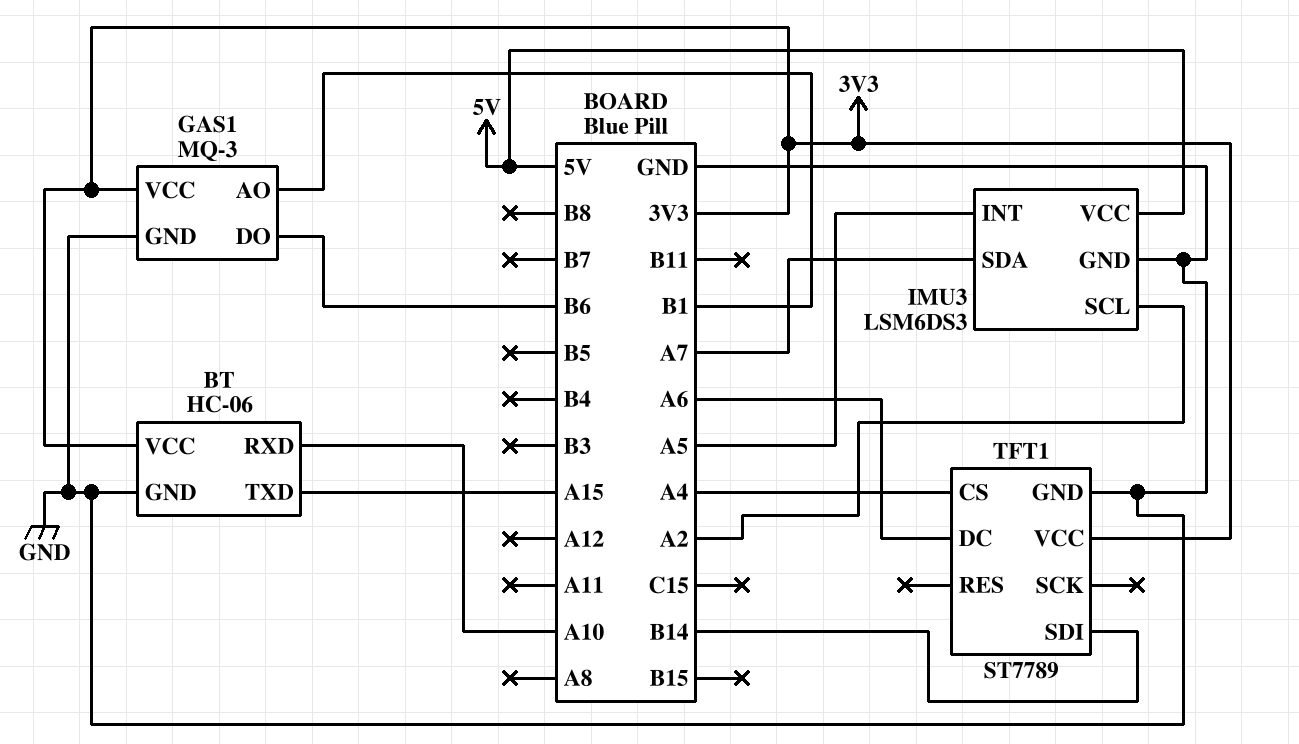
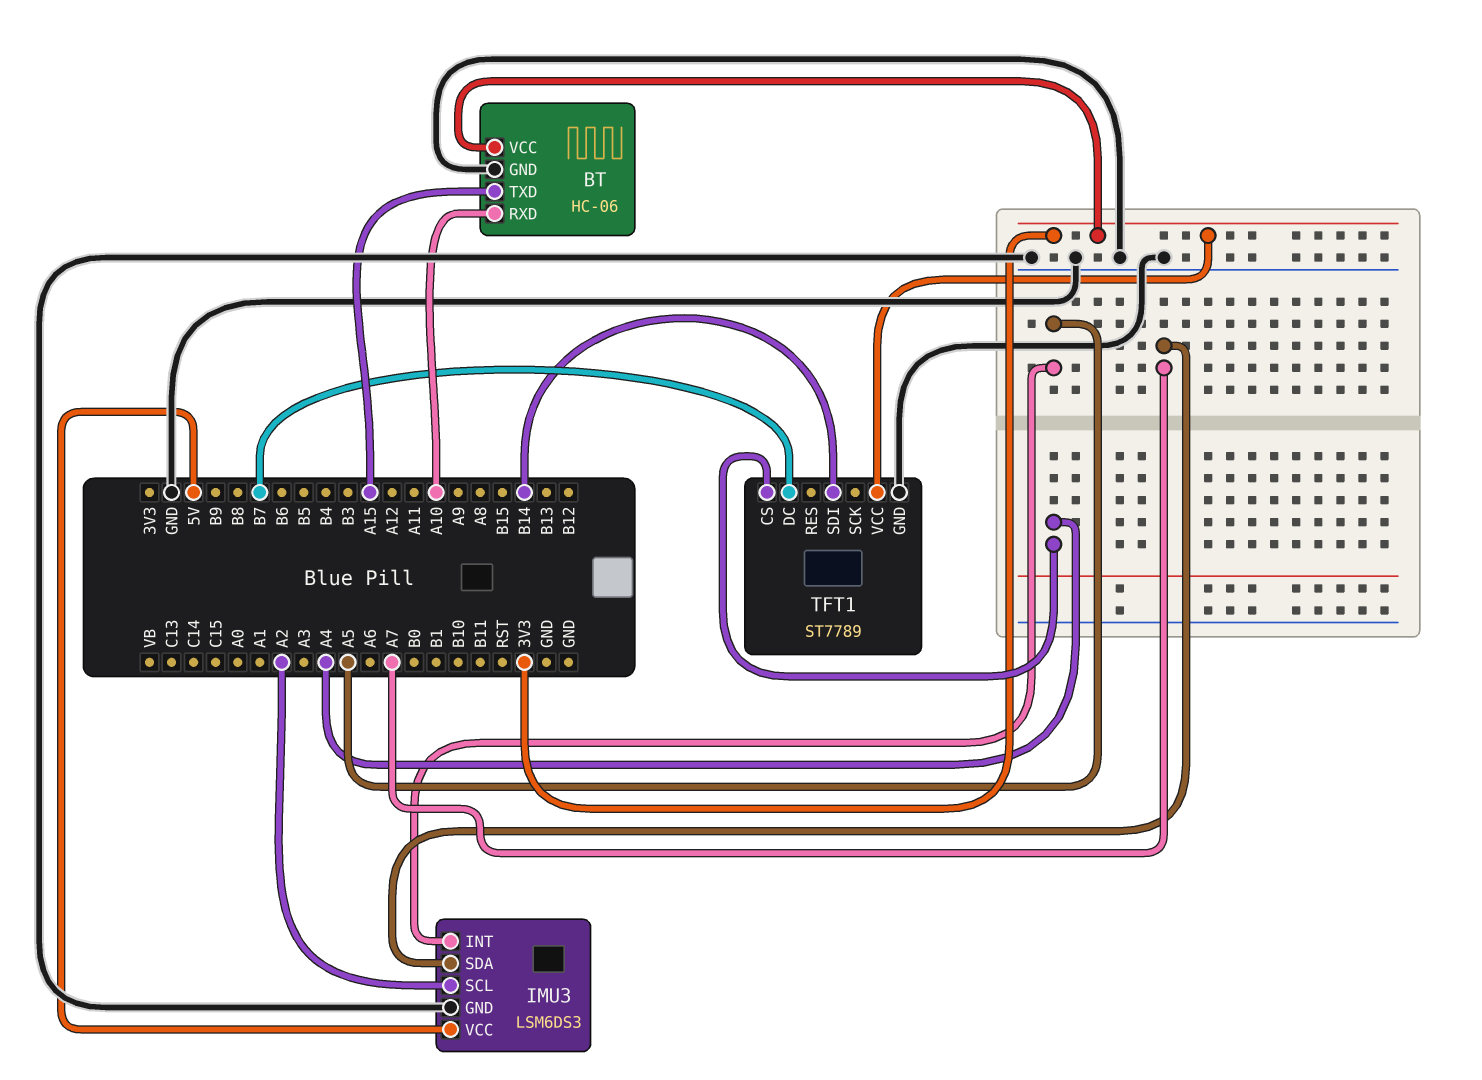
GAS1: MQ-3 -> none
GAS1 pin AO: B1 -> none
GAS1 pin DO: B6 -> none
GAS1 pin GND: GND -> none
GAS1 pin VCC: 3V3 -> none
TFT1 pin DC: A6 -> B7

